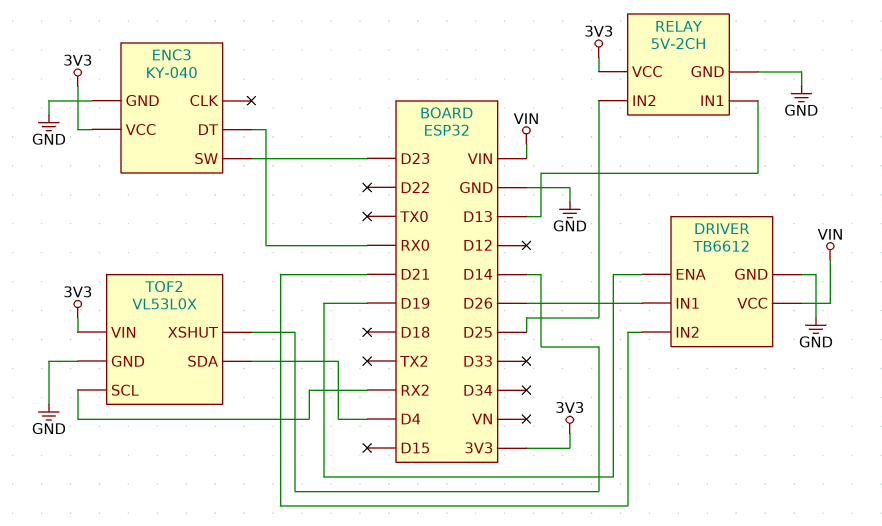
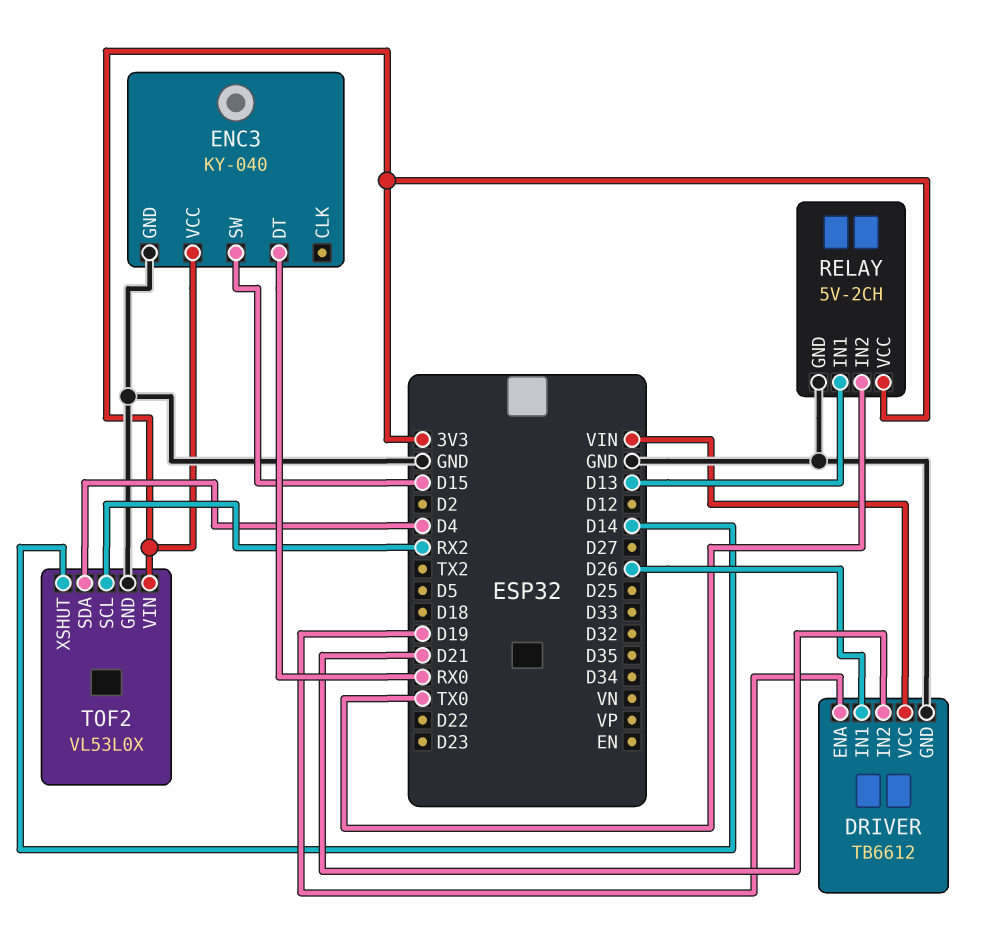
ENC3 pin SW: D23 -> D15
RELAY pin IN2: D25 -> TX0

